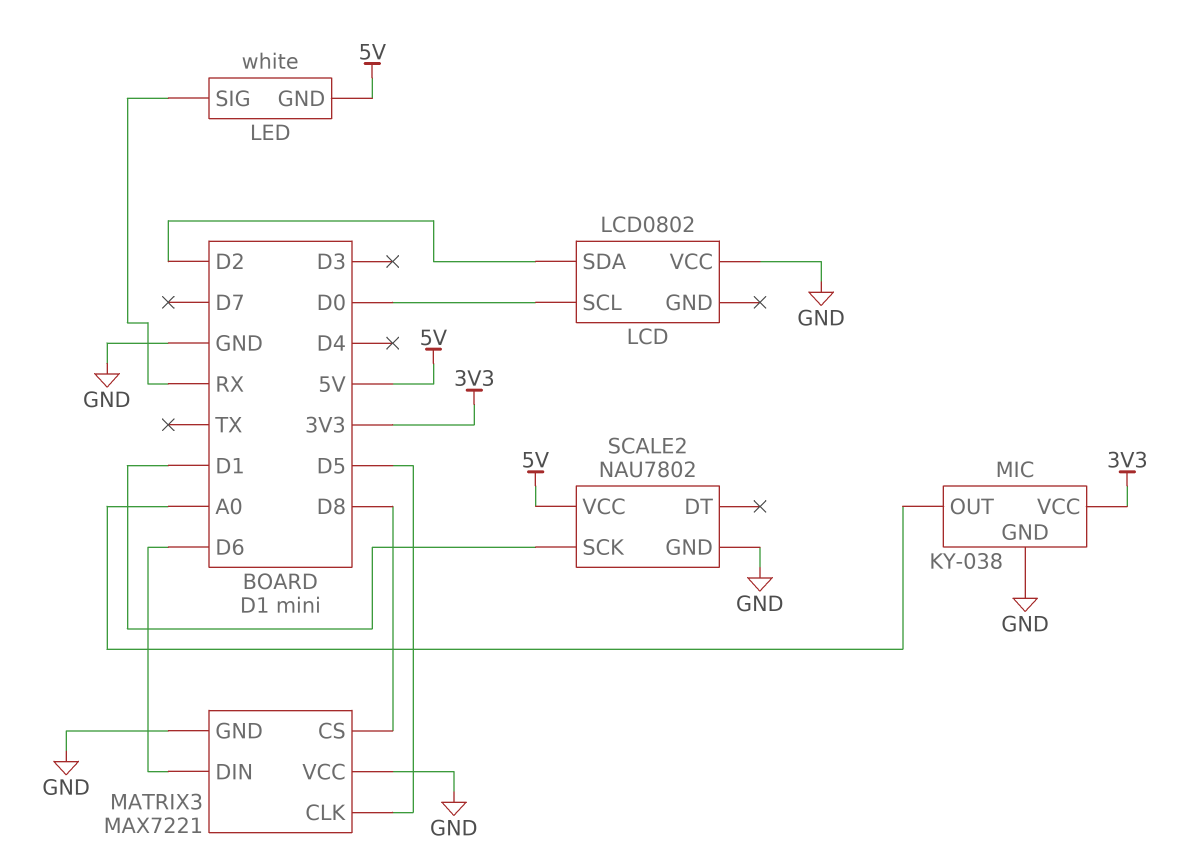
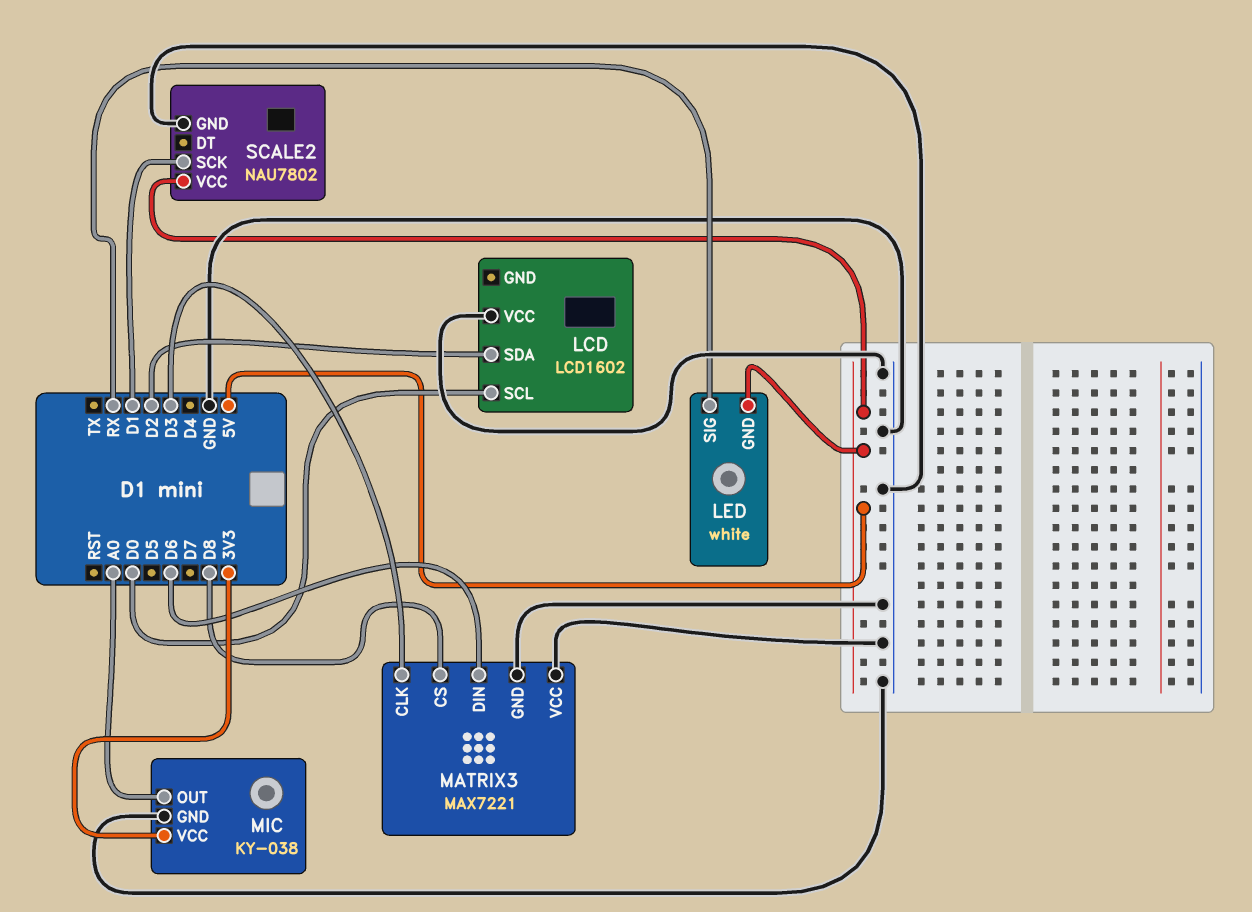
LCD: LCD0802 -> LCD1602
MATRIX3 pin CLK: D5 -> D3

